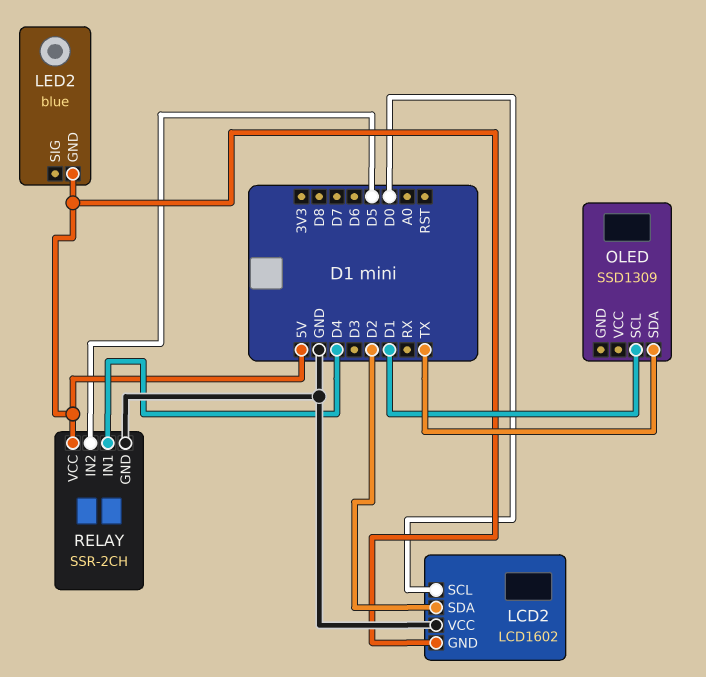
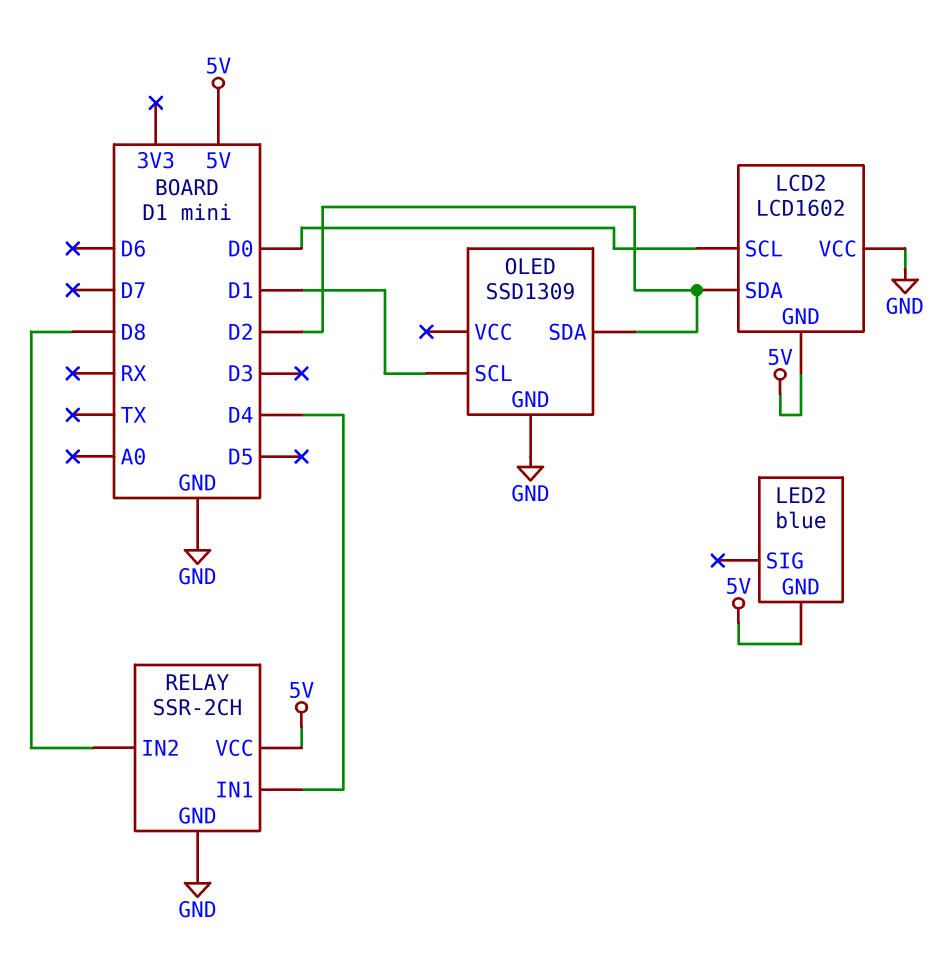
OLED pin GND: none -> GND
OLED pin SDA: TX -> D2
RELAY pin IN2: D5 -> D8

